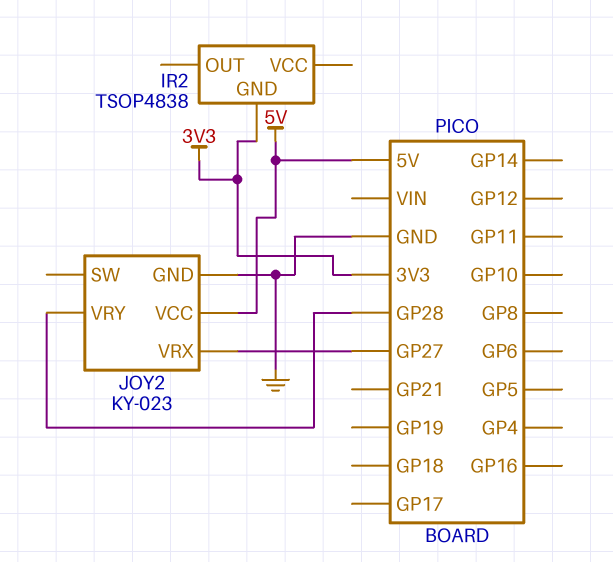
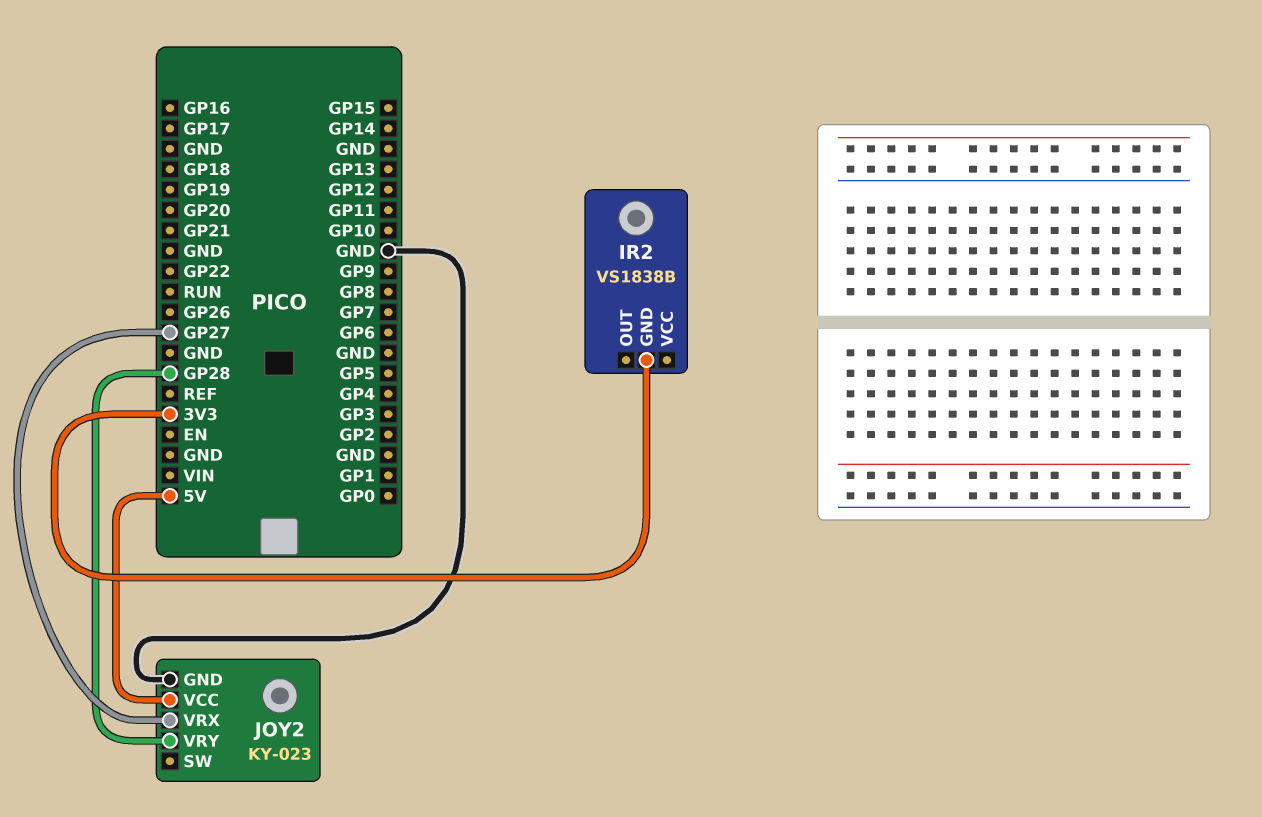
IR2: TSOP4838 -> VS1838B

